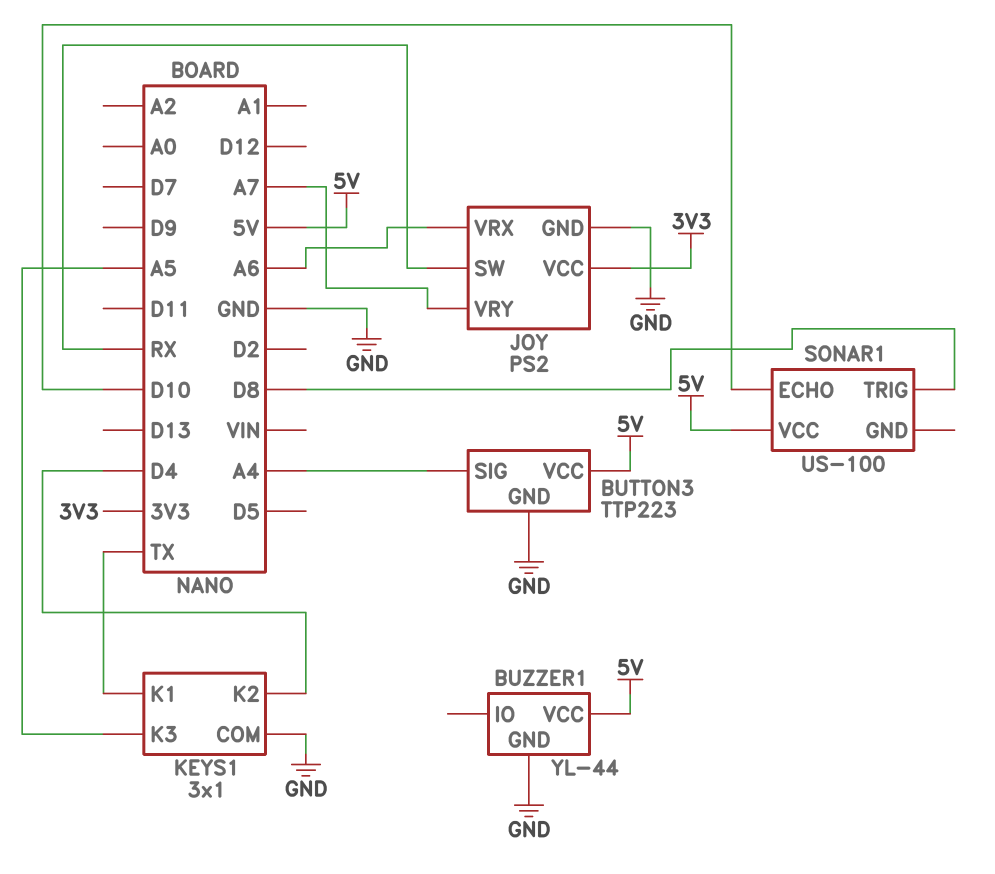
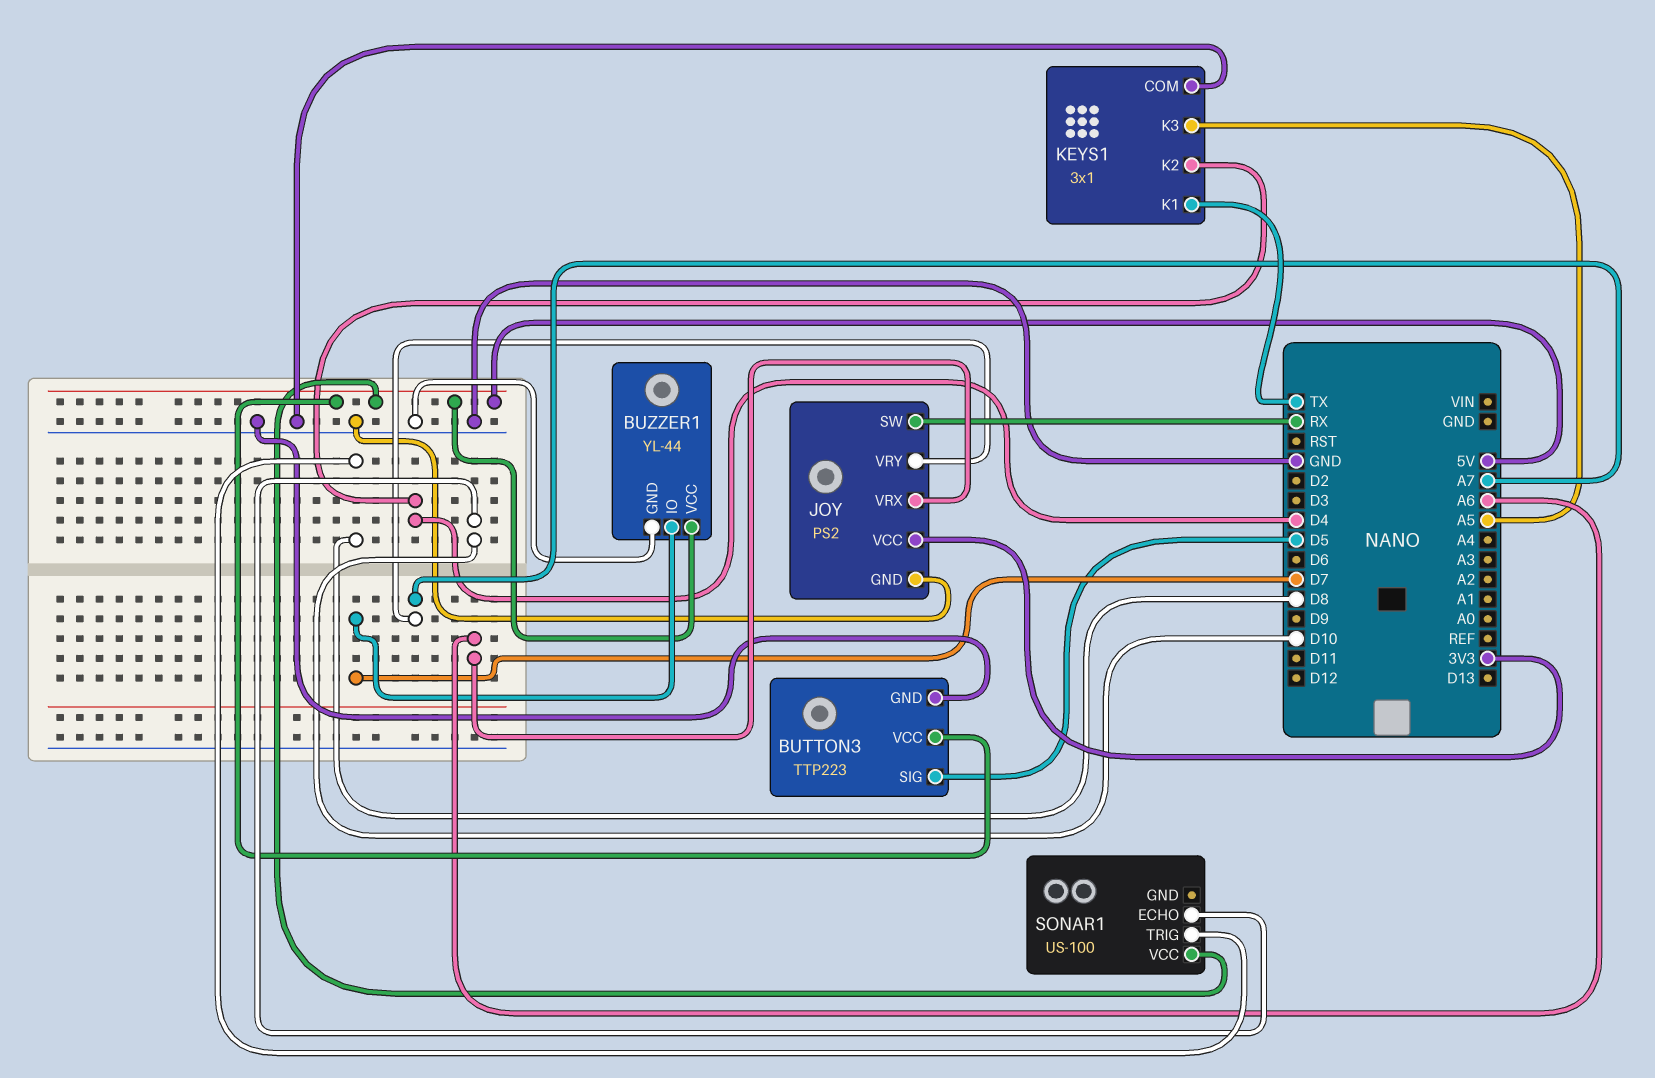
BUTTON3 pin SIG: A4 -> D5
BUZZER1 pin IO: none -> D7

